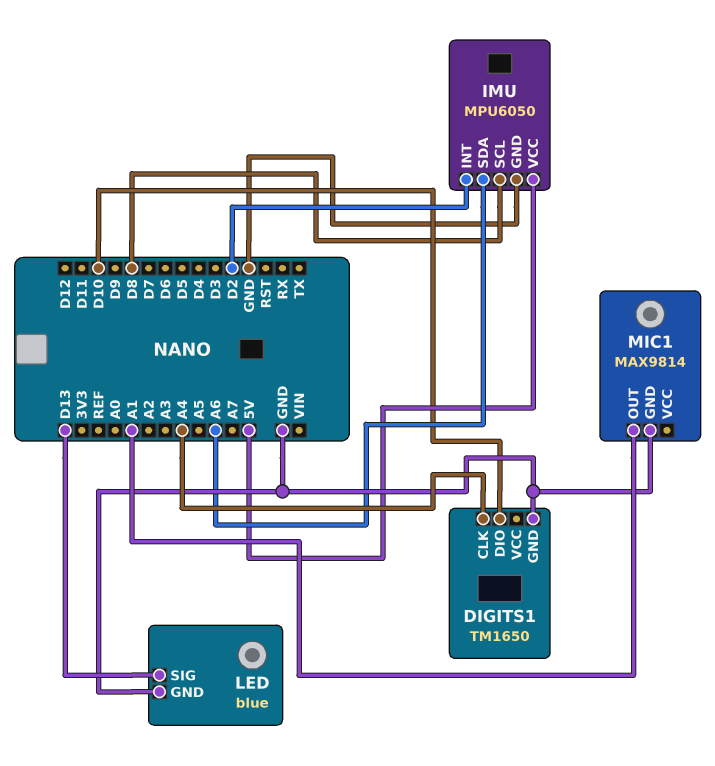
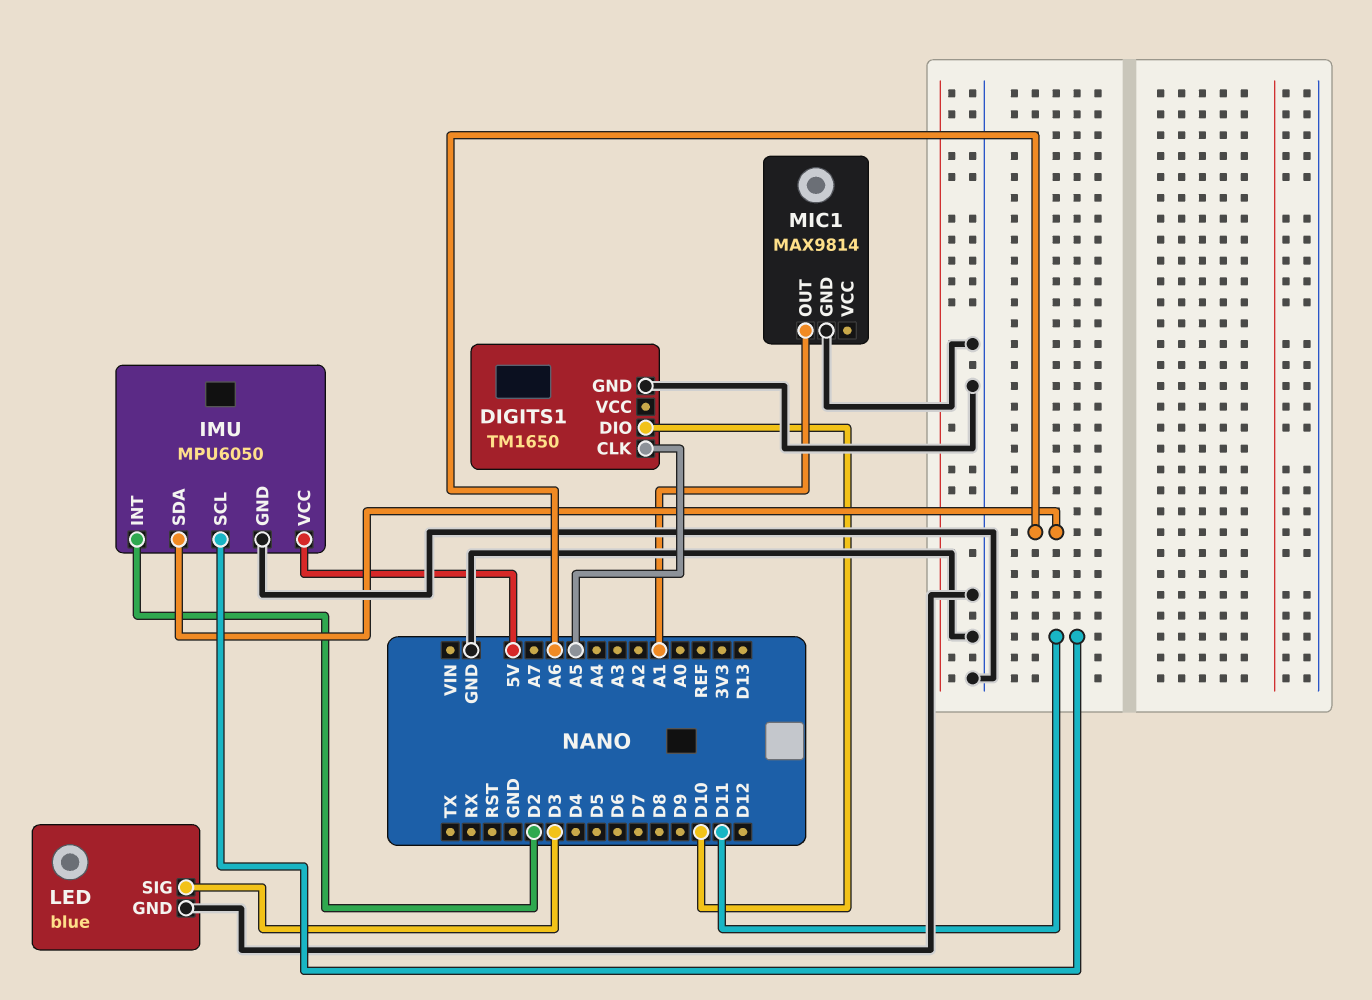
DIGITS1 pin CLK: A4 -> A5
IMU pin SCL: D8 -> D11
LED pin SIG: D13 -> D3

